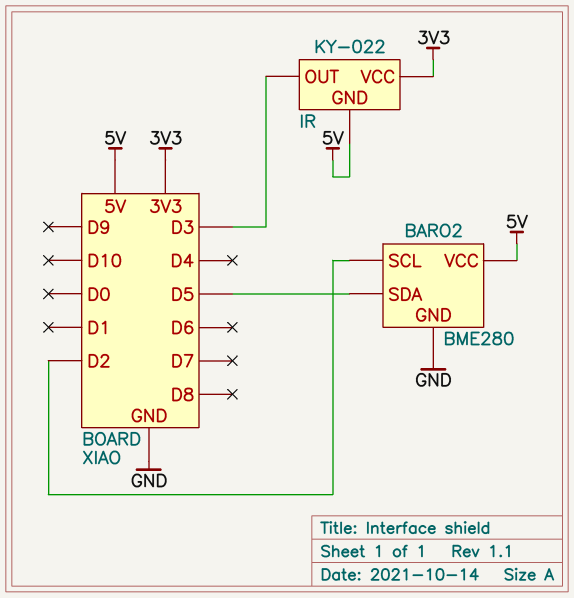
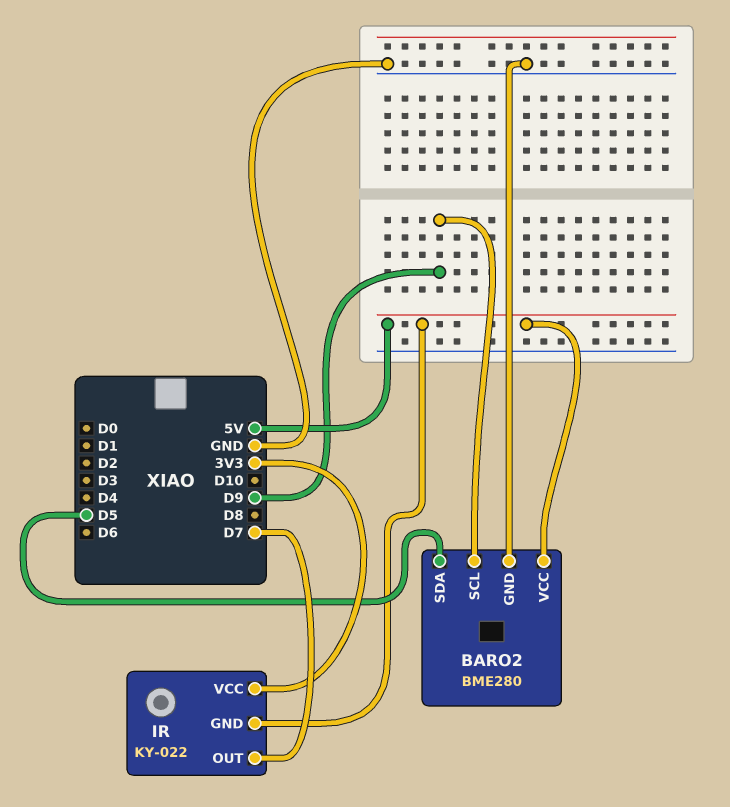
BARO2 pin SCL: D2 -> D9
IR pin OUT: D3 -> D7

